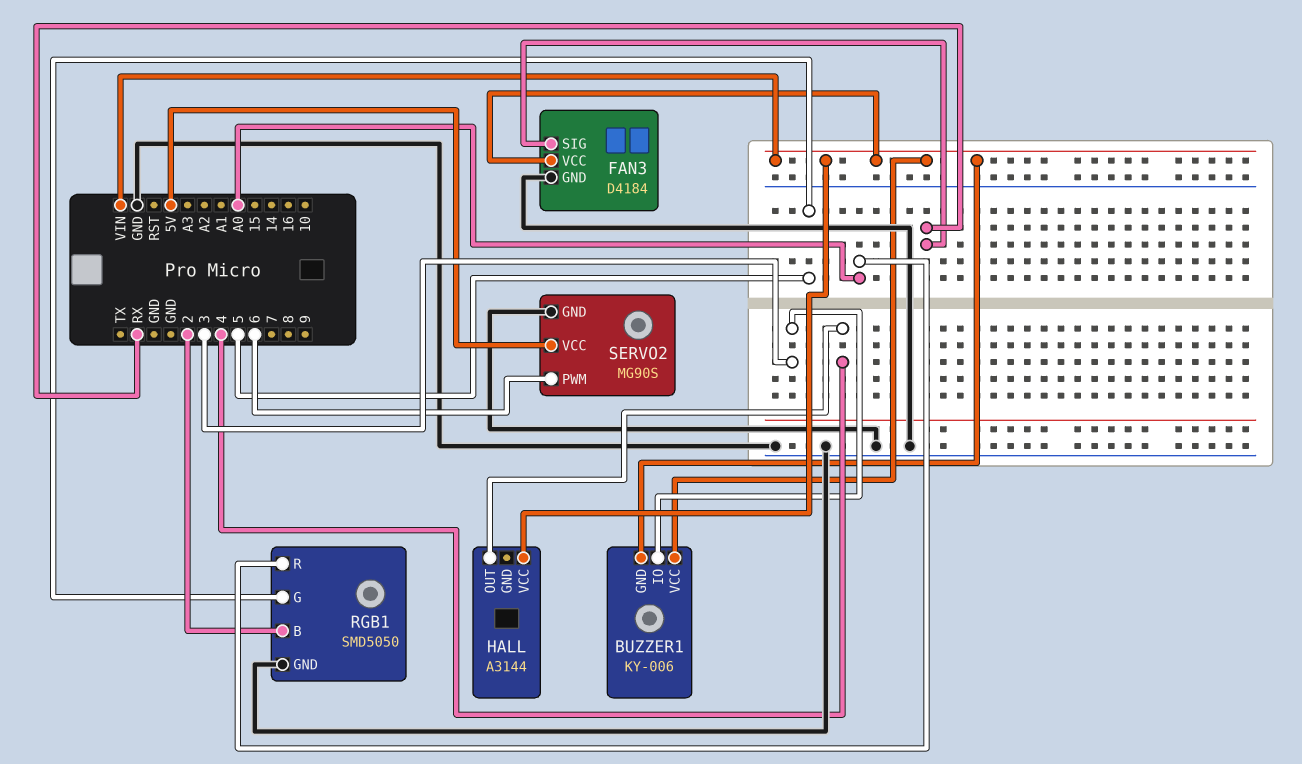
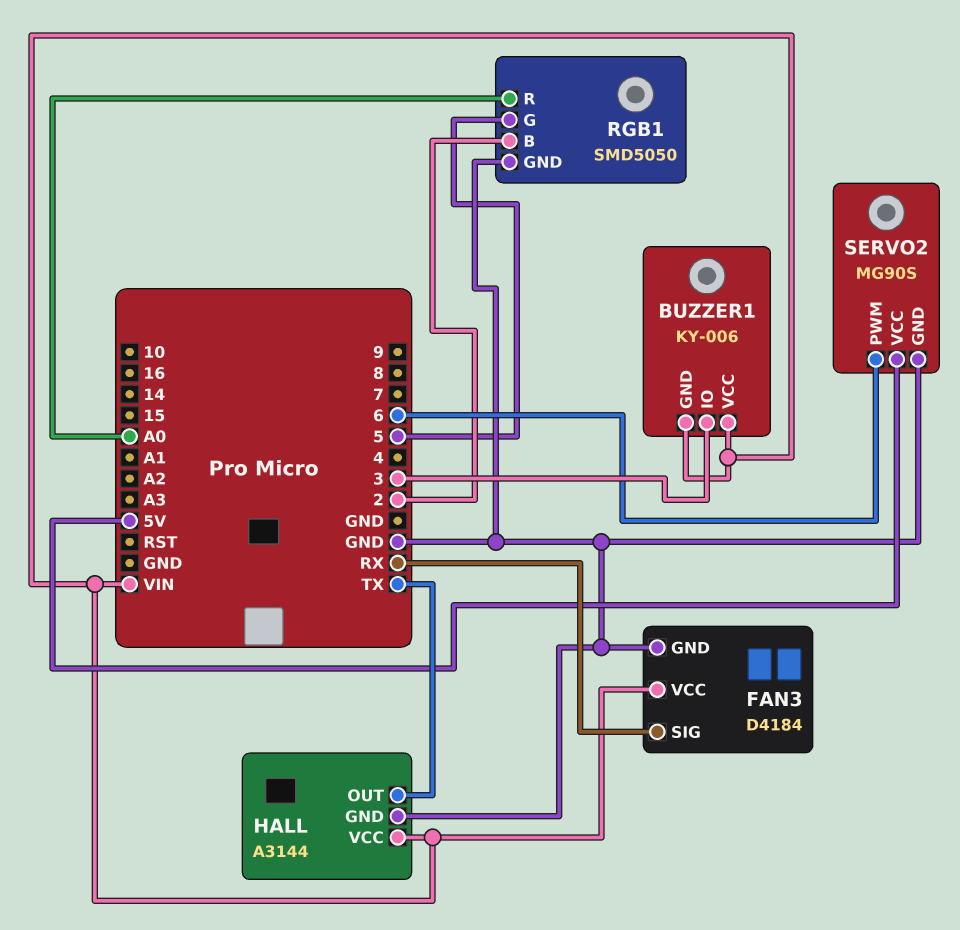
HALL pin GND: none -> GND
HALL pin OUT: 4 -> TX

